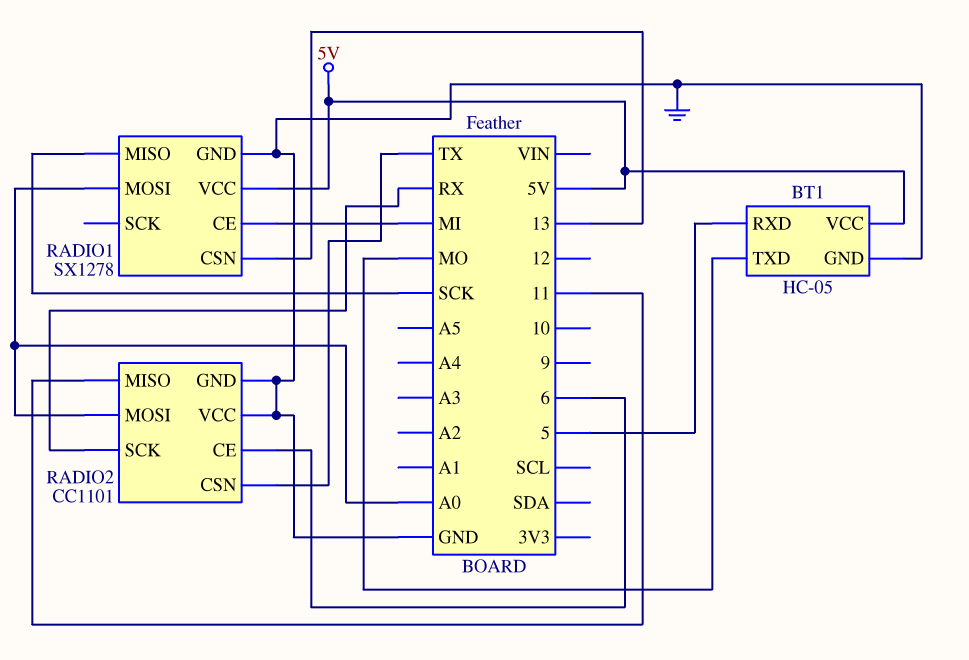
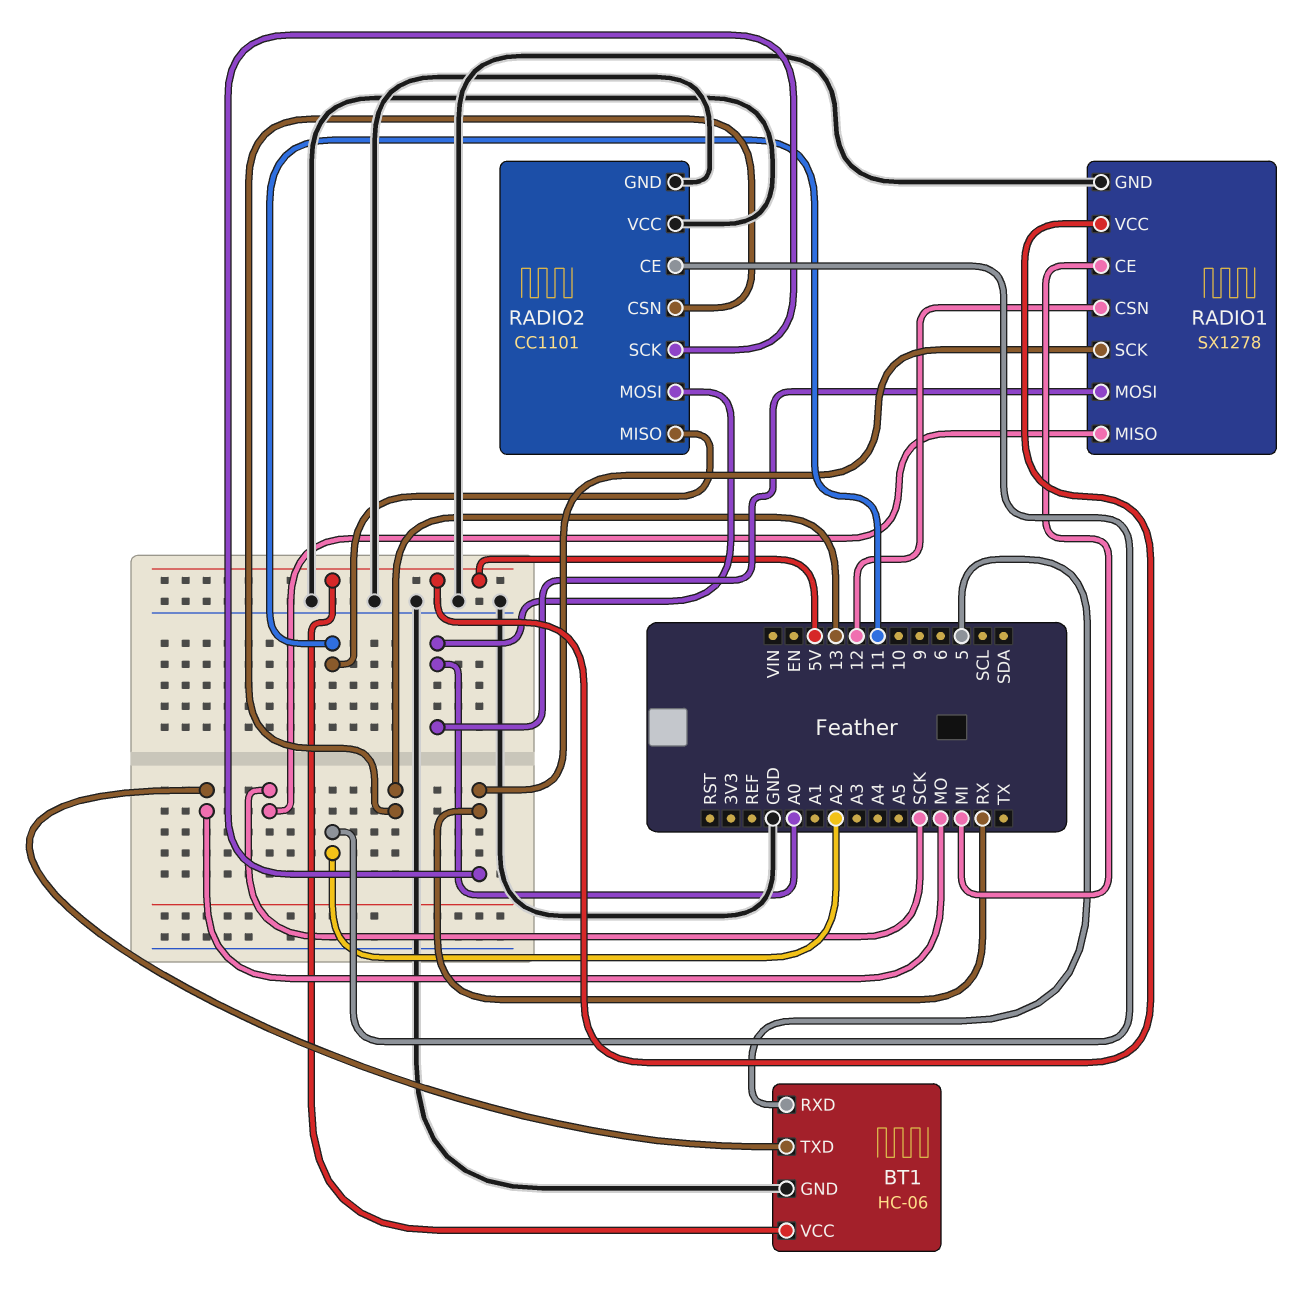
BT1: HC-05 -> HC-06
RADIO1 pin CSN: 13 -> 12
RADIO1 pin SCK: none -> RX
RADIO2 pin CE: 6 -> A2
RADIO2 pin CSN: TX -> 13

